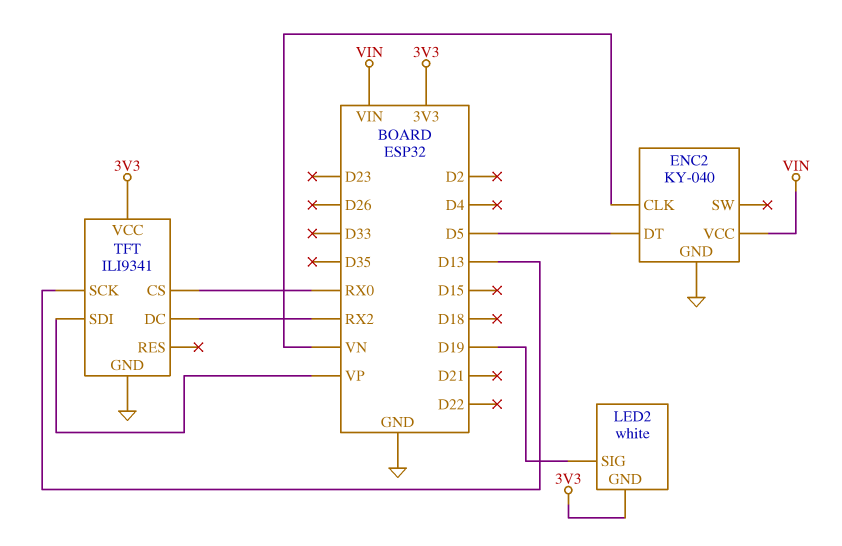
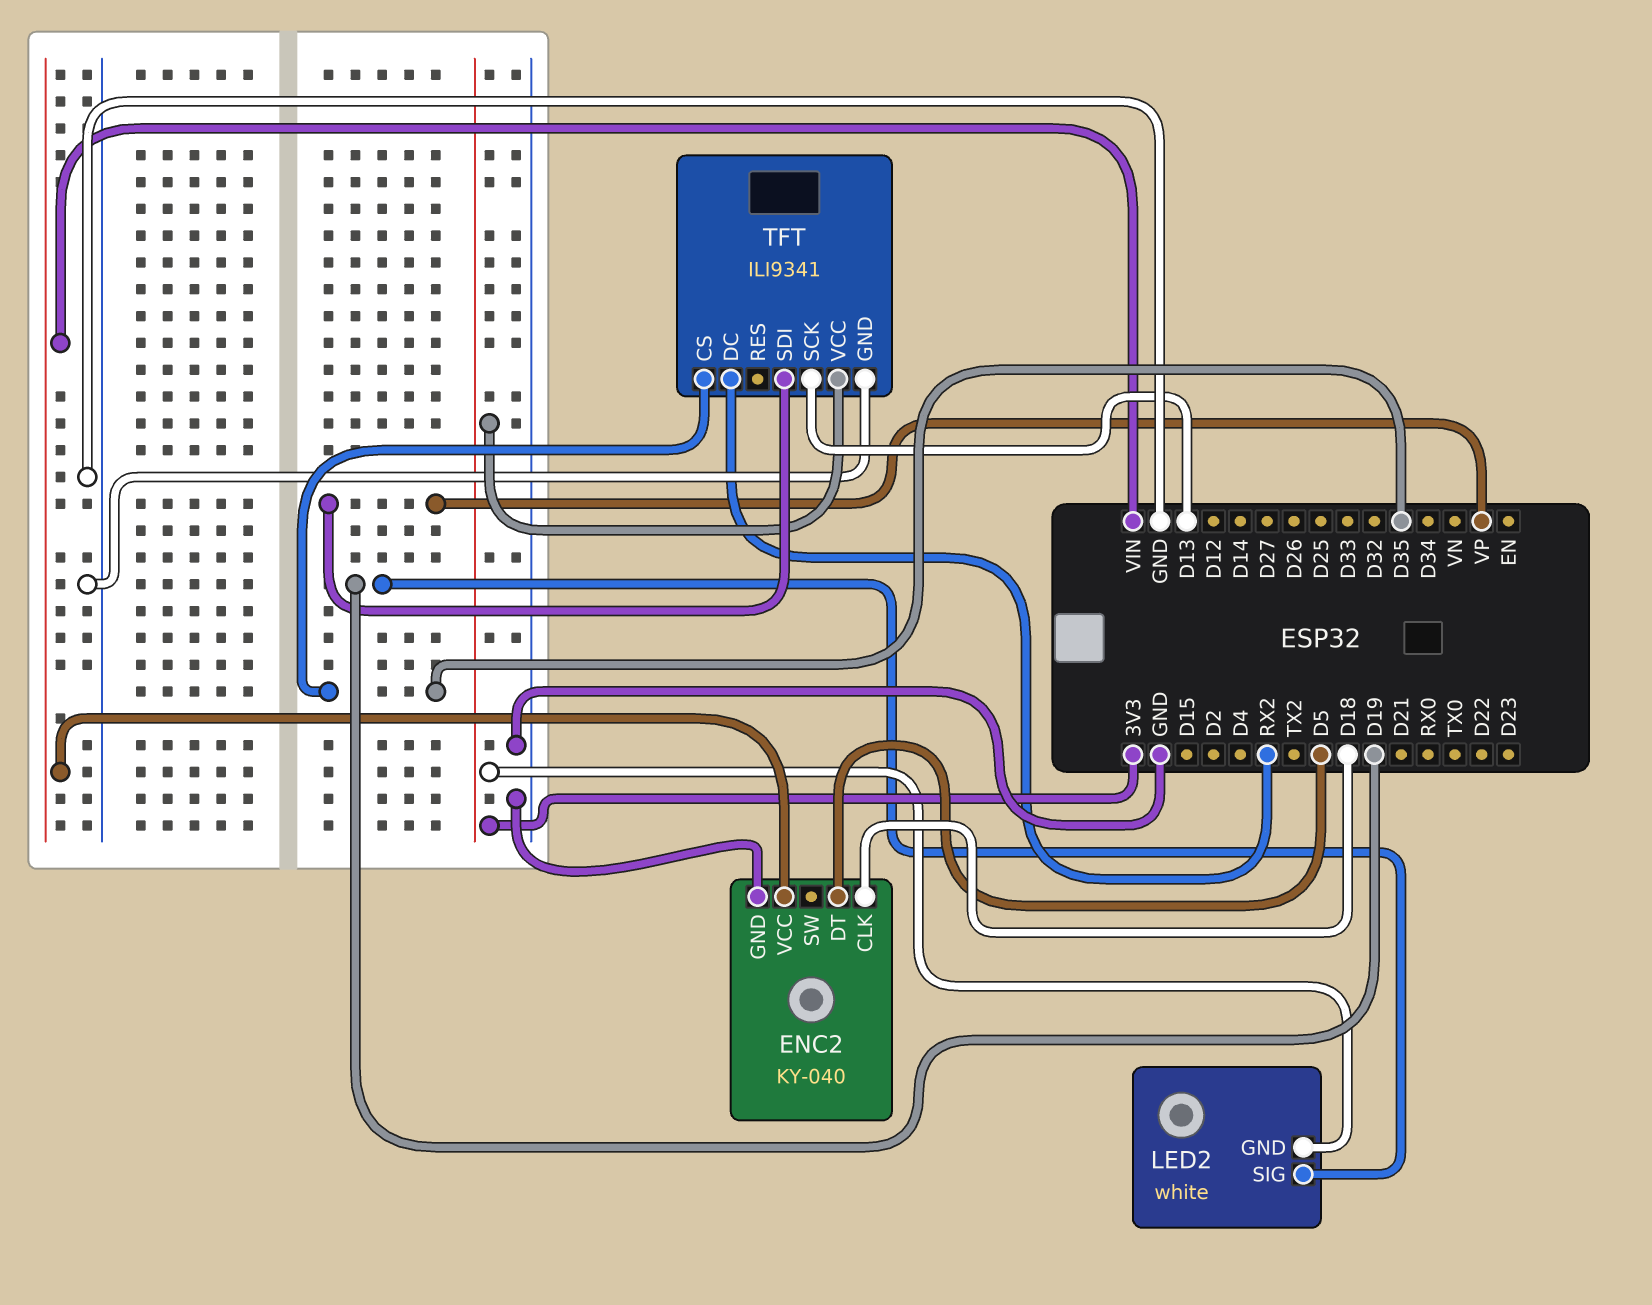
ENC2 pin CLK: VN -> D18
TFT pin CS: RX0 -> D35

